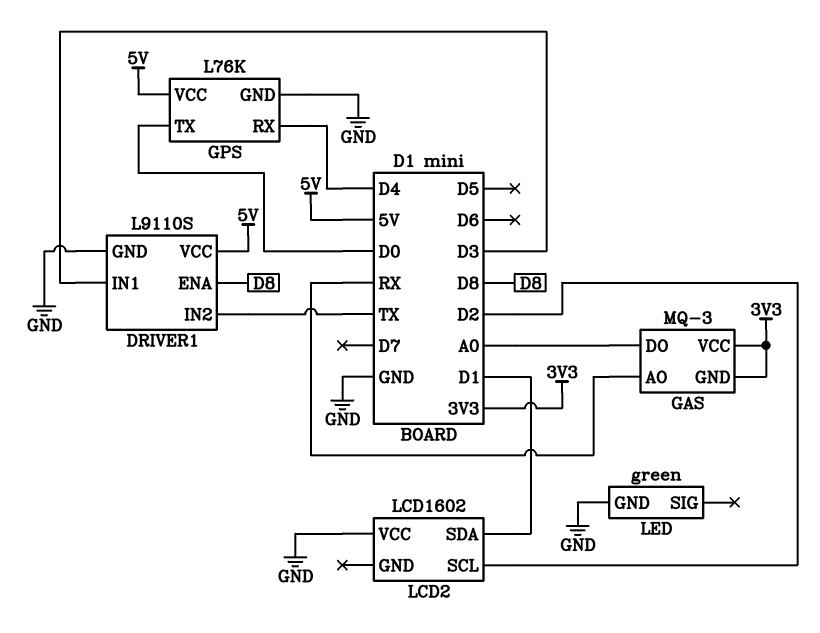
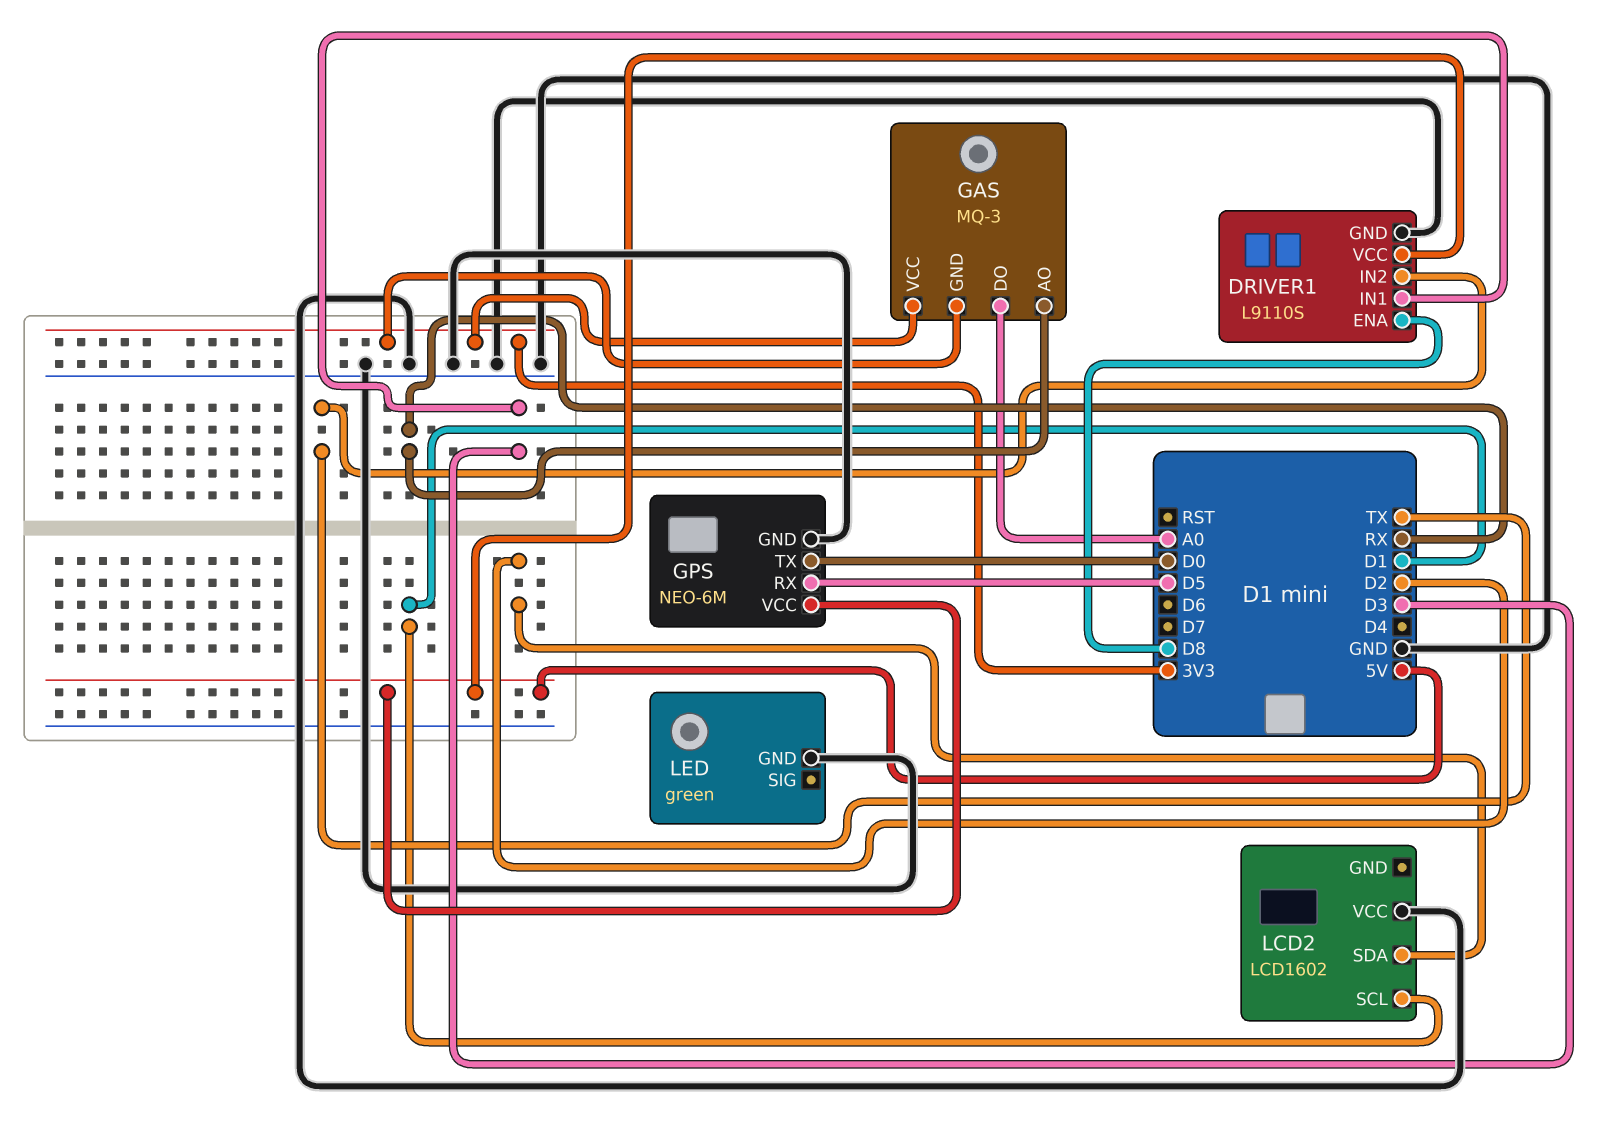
GPS: L76K -> NEO-6M
GPS pin RX: D4 -> D5
LCD2 pin SCL: D2 -> D1
LCD2 pin SDA: D1 -> D2

